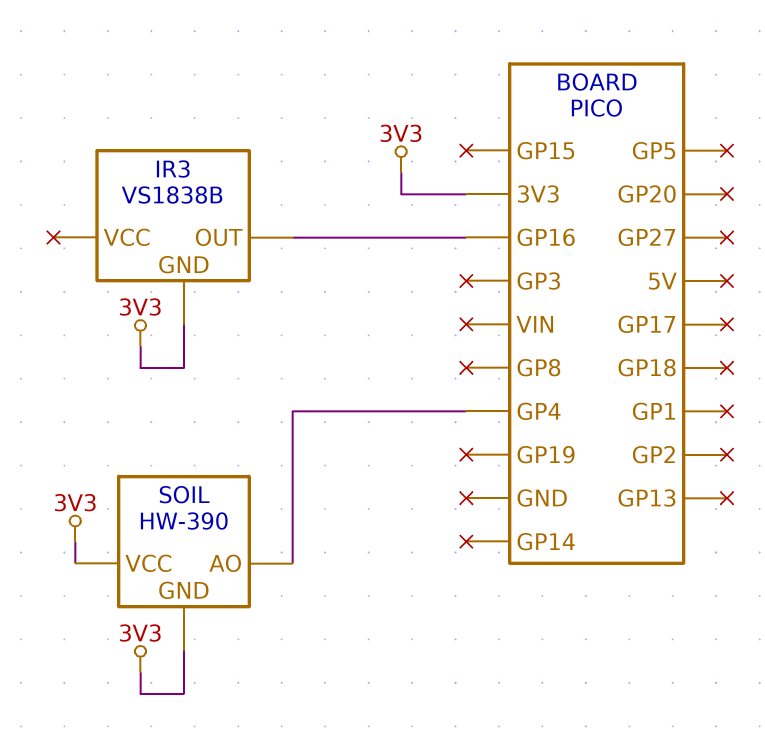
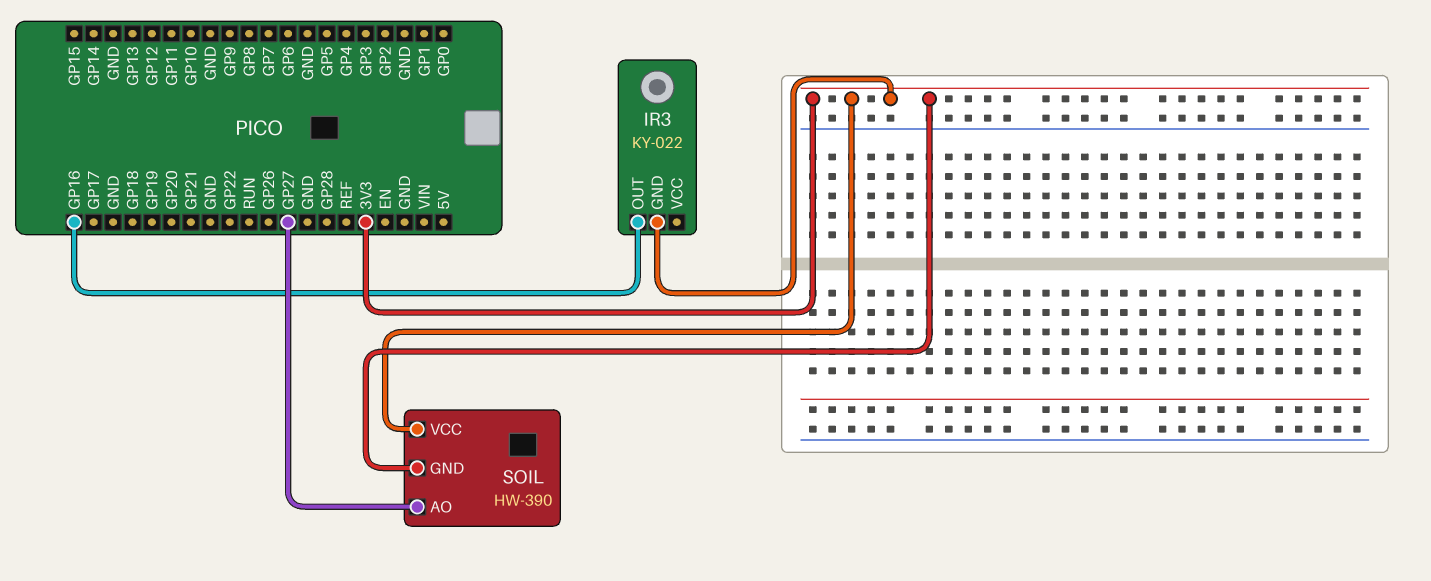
IR3: VS1838B -> KY-022
SOIL pin AO: GP4 -> GP27

